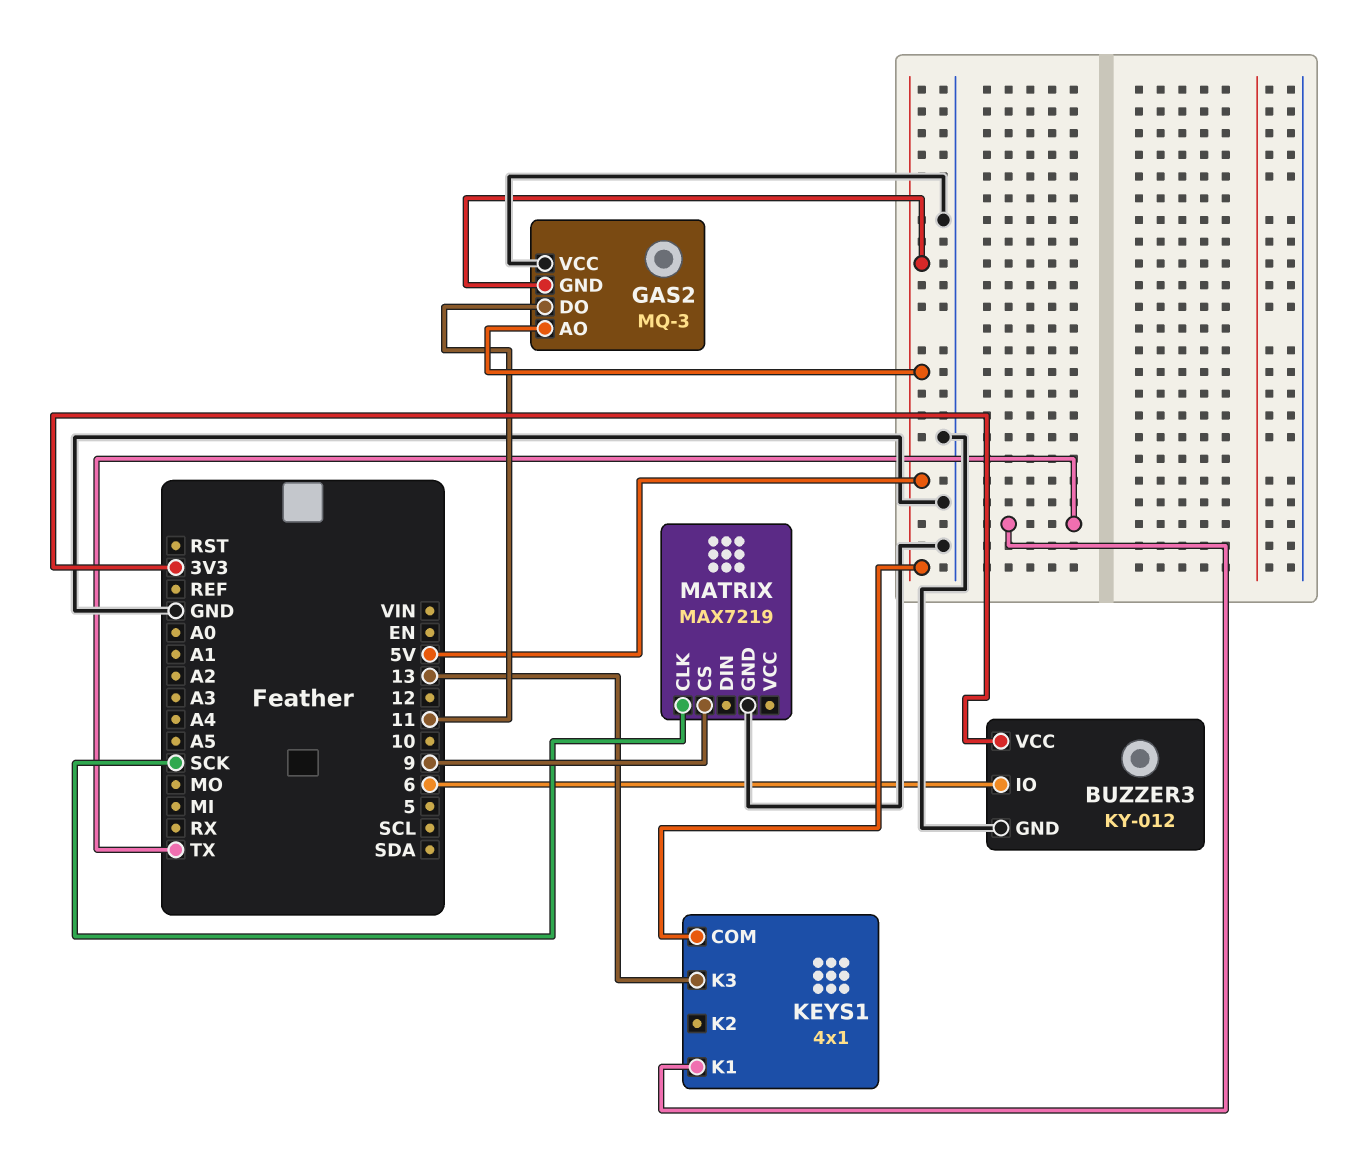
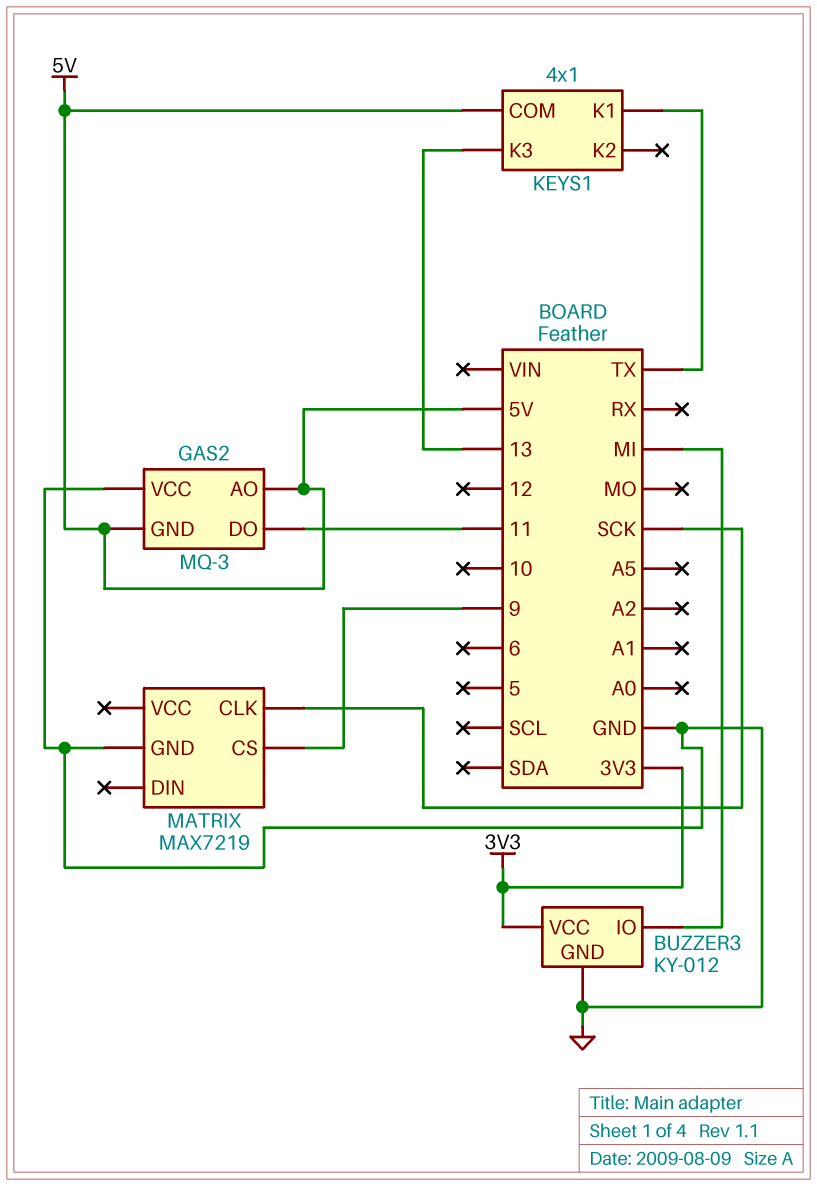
BUZZER3 pin IO: 6 -> MI

